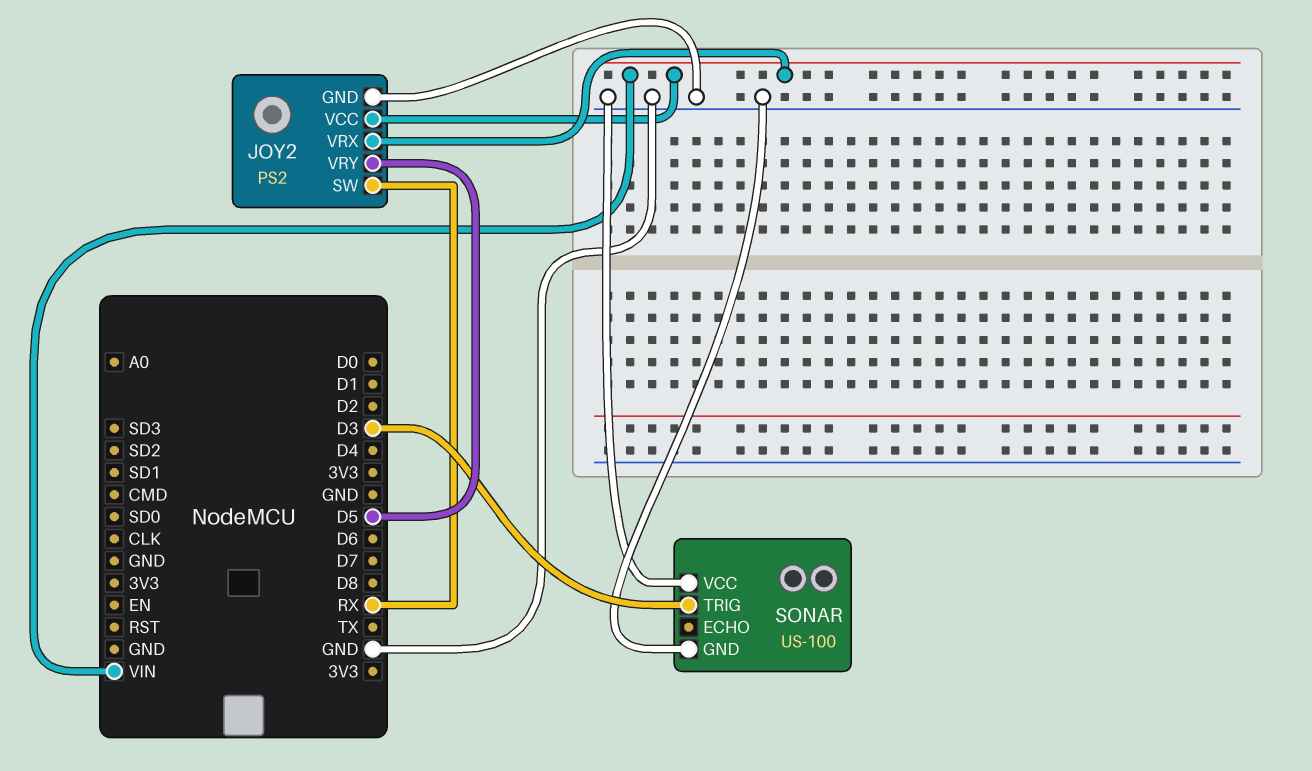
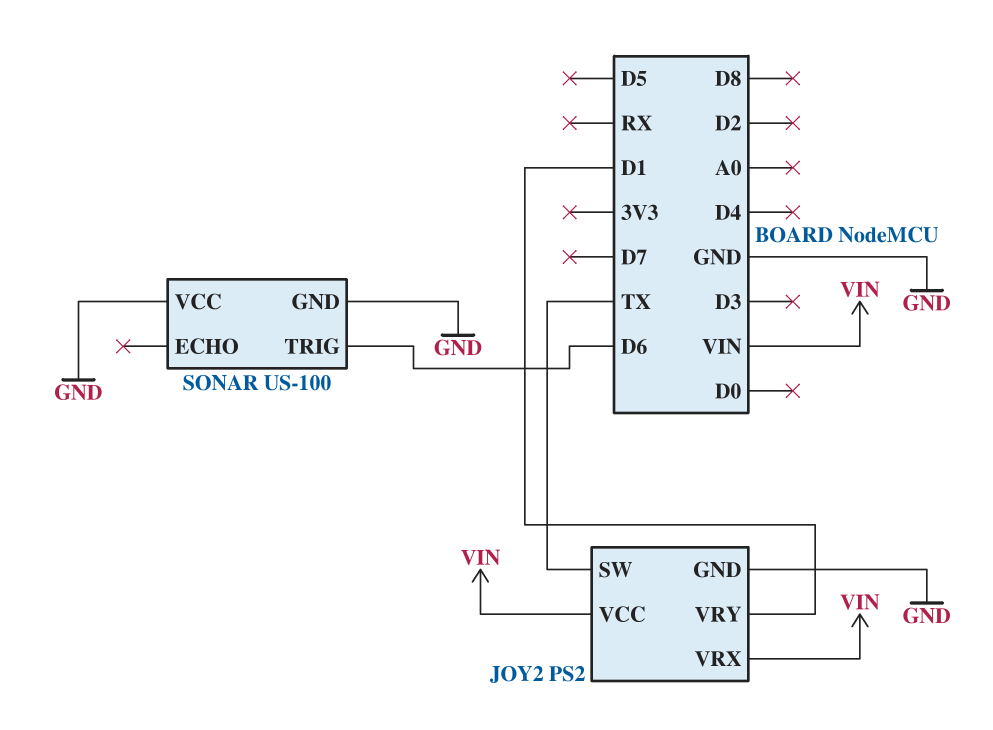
JOY2 pin SW: RX -> TX
JOY2 pin VRY: D5 -> D1
SONAR pin TRIG: D3 -> D6

